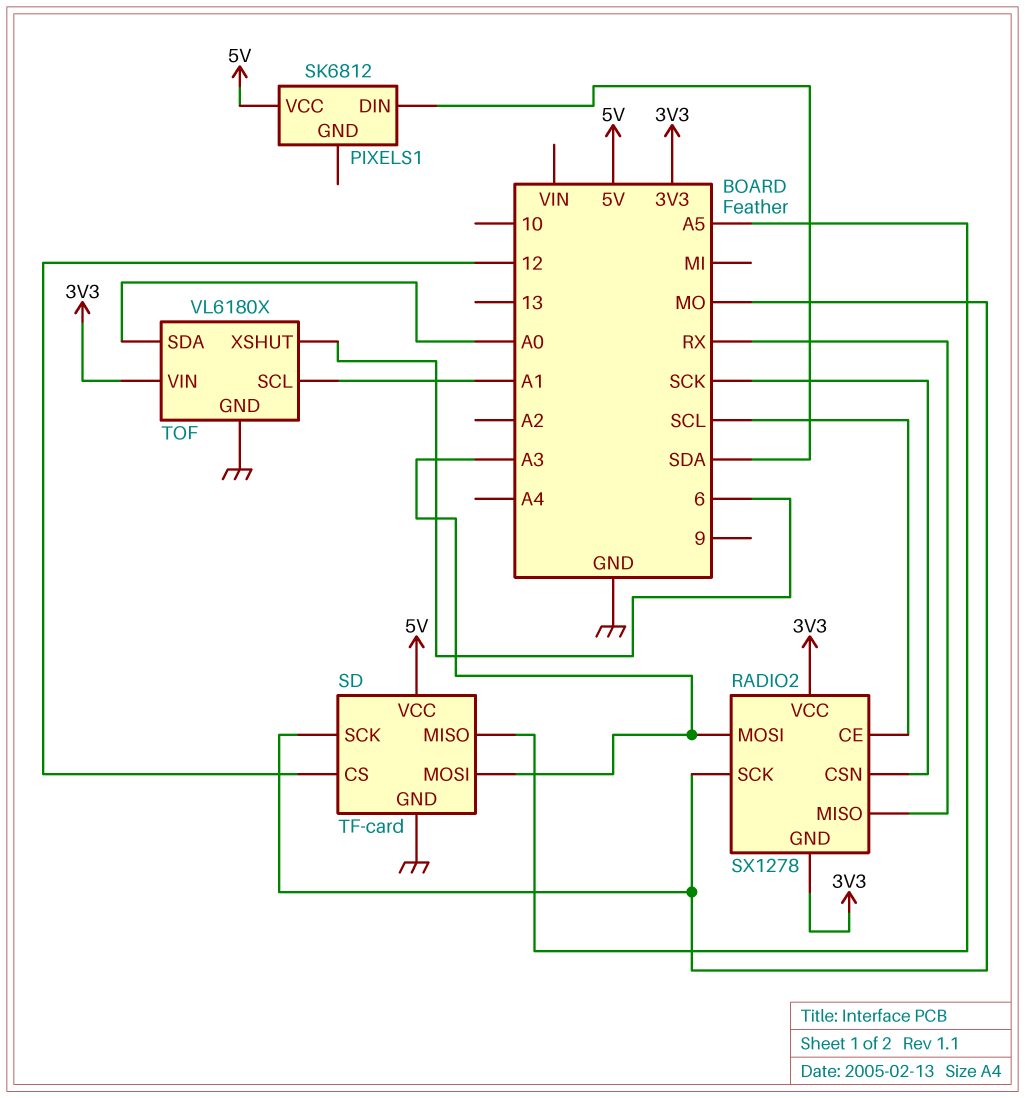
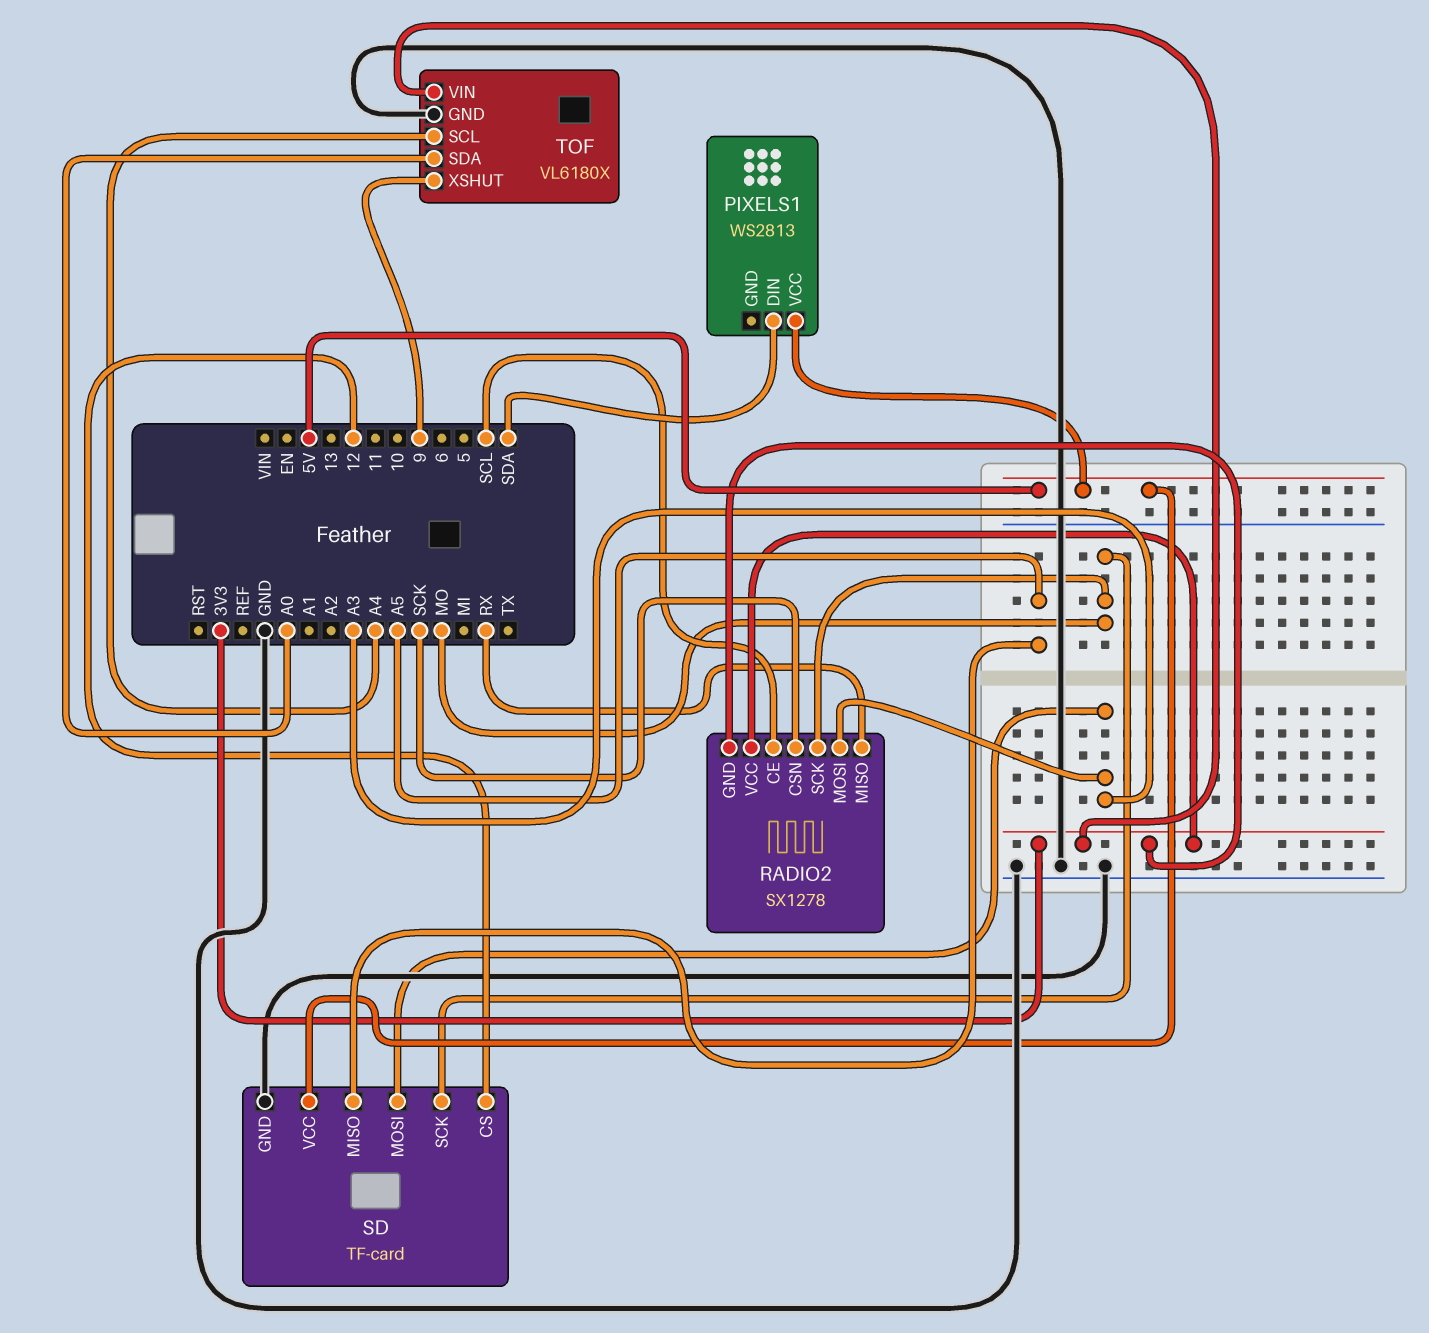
PIXELS1: SK6812 -> WS2813
TOF pin SCL: A1 -> A4
TOF pin XSHUT: 6 -> 9

